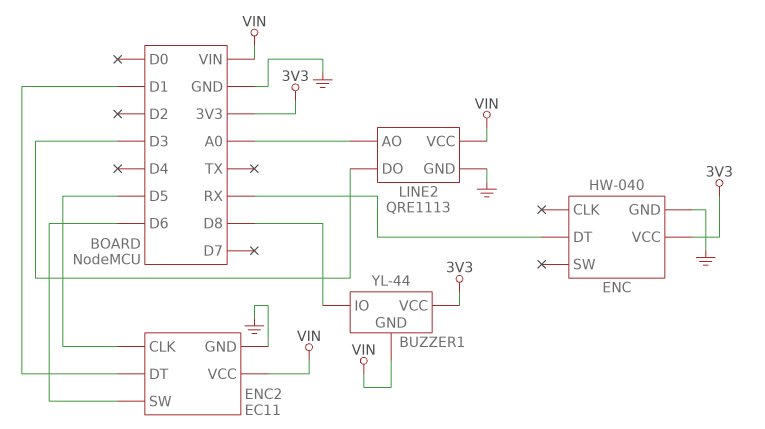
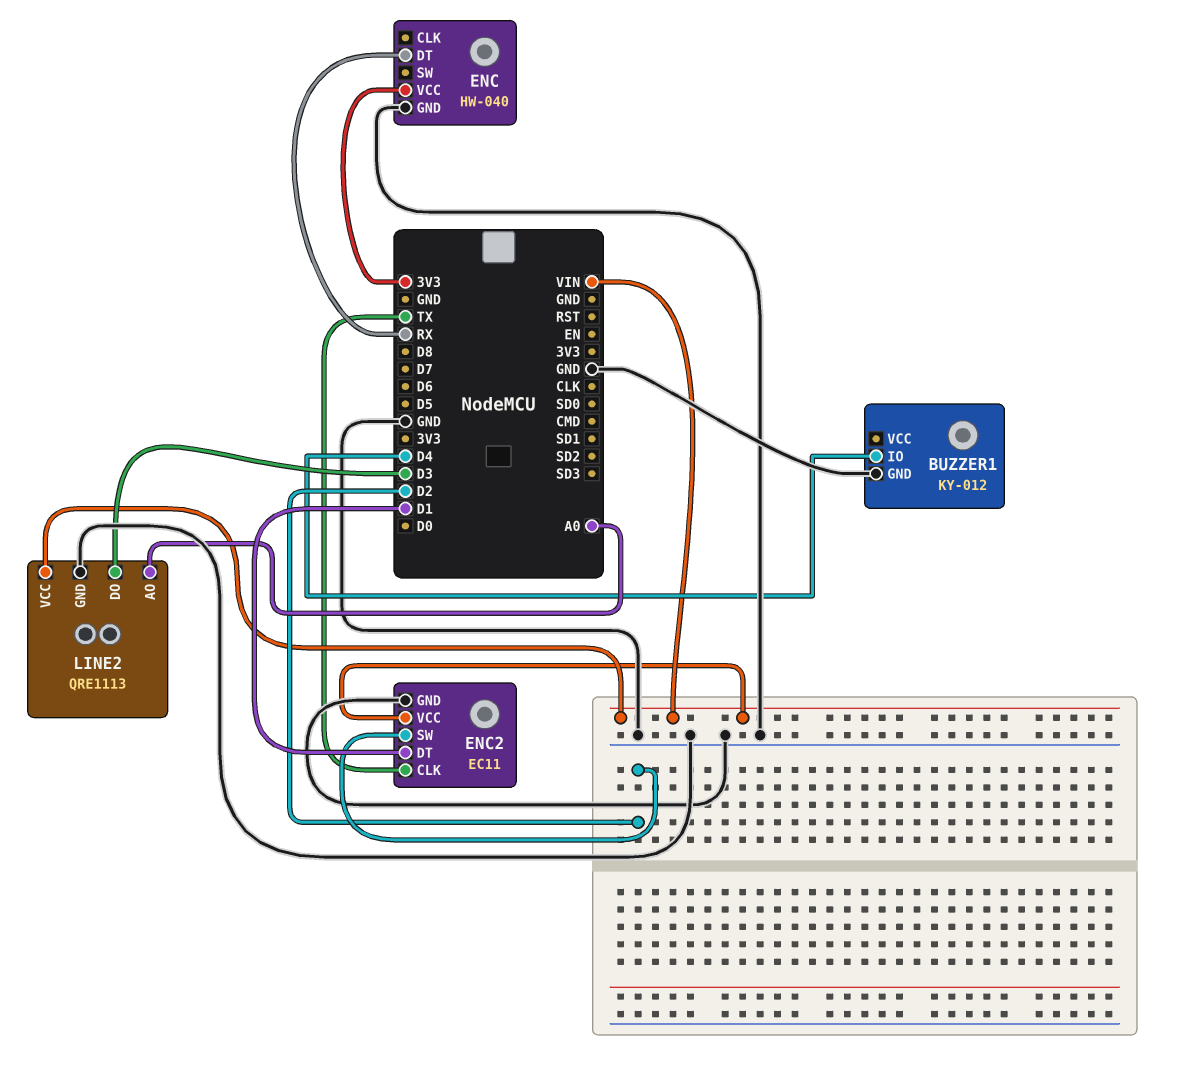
BUZZER1: YL-44 -> KY-012
BUZZER1 pin GND: VIN -> GND
BUZZER1 pin IO: D8 -> D4
BUZZER1 pin VCC: 3V3 -> none
ENC2 pin CLK: D5 -> TX
ENC2 pin SW: D6 -> D2

